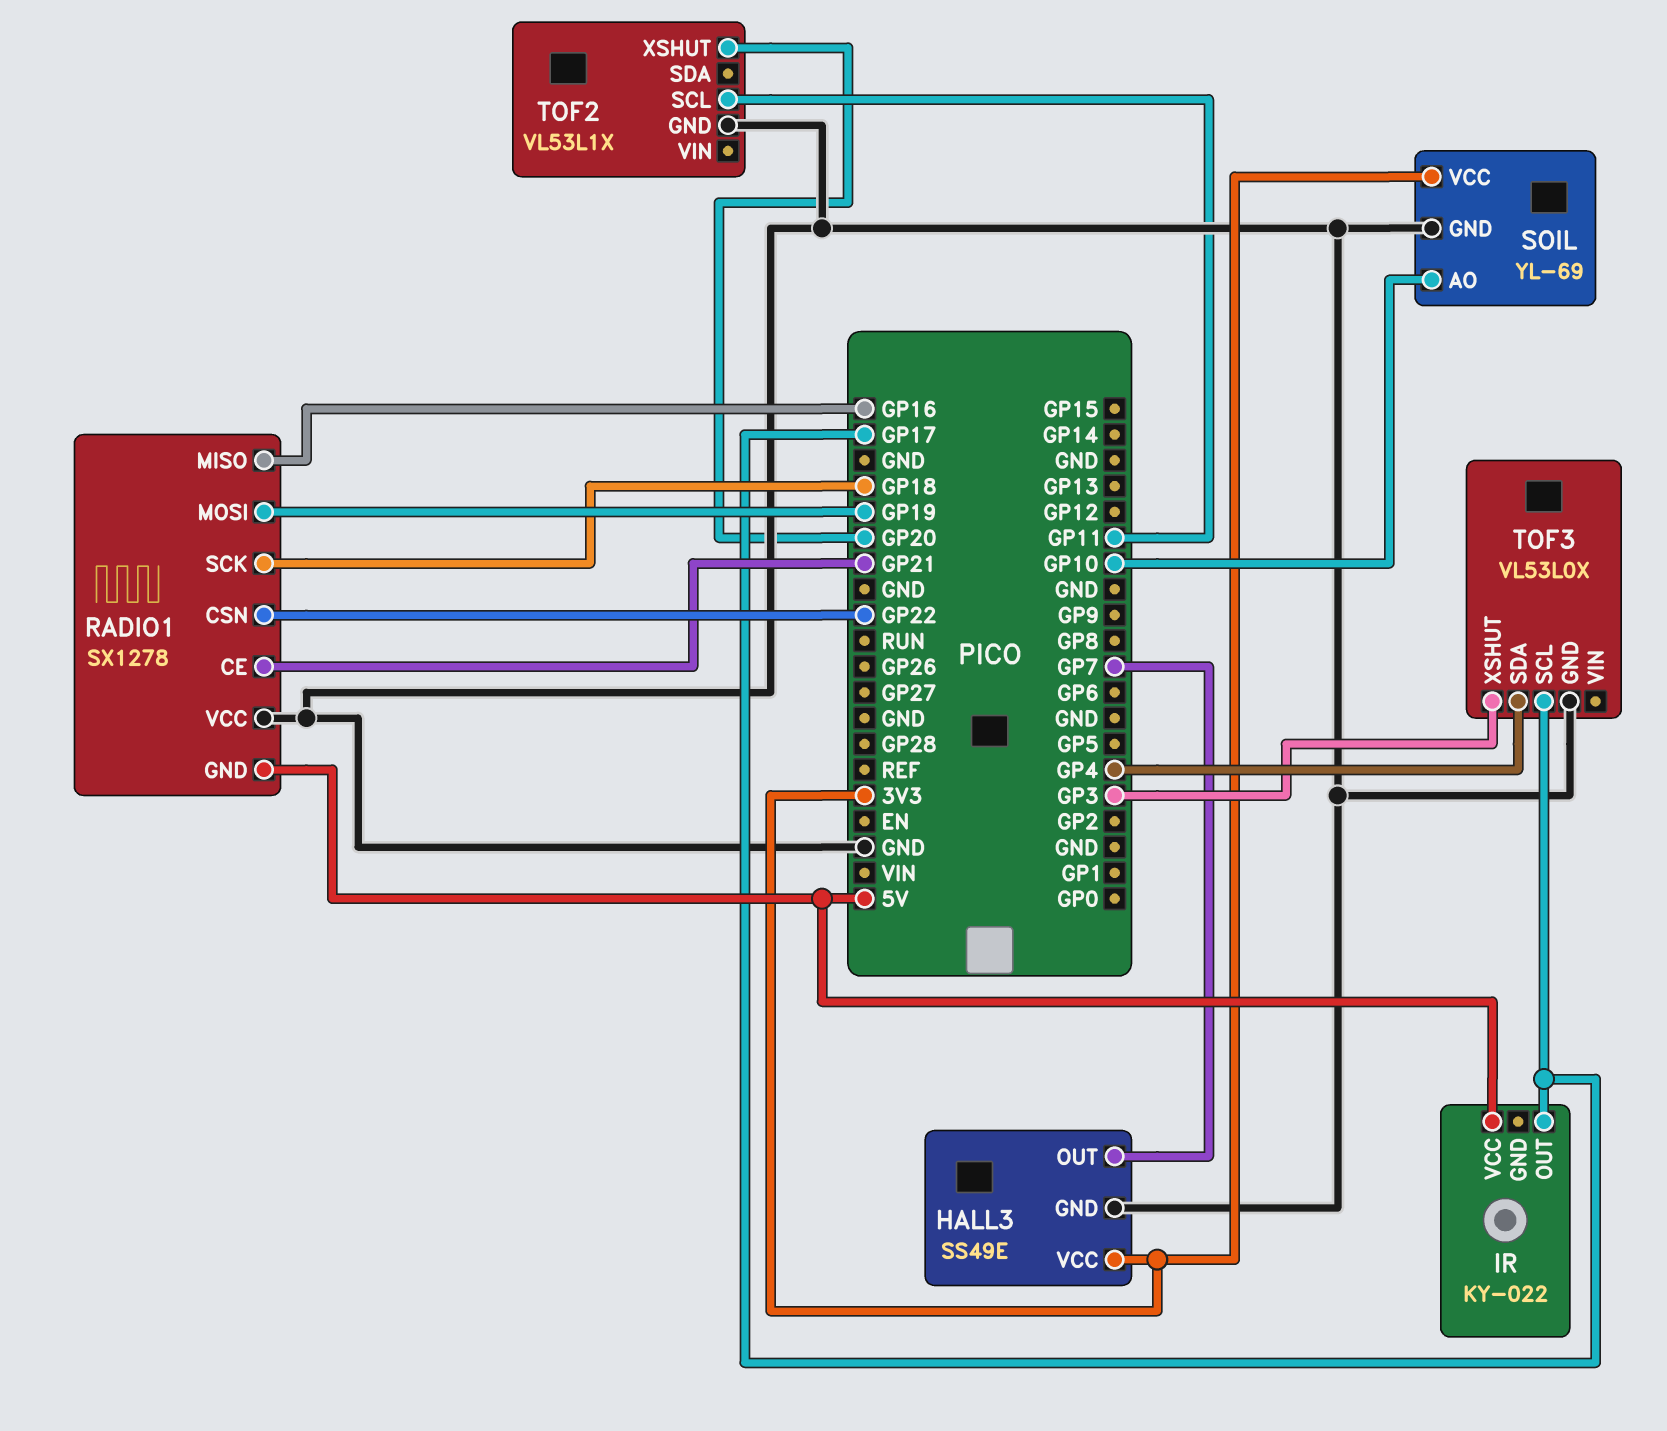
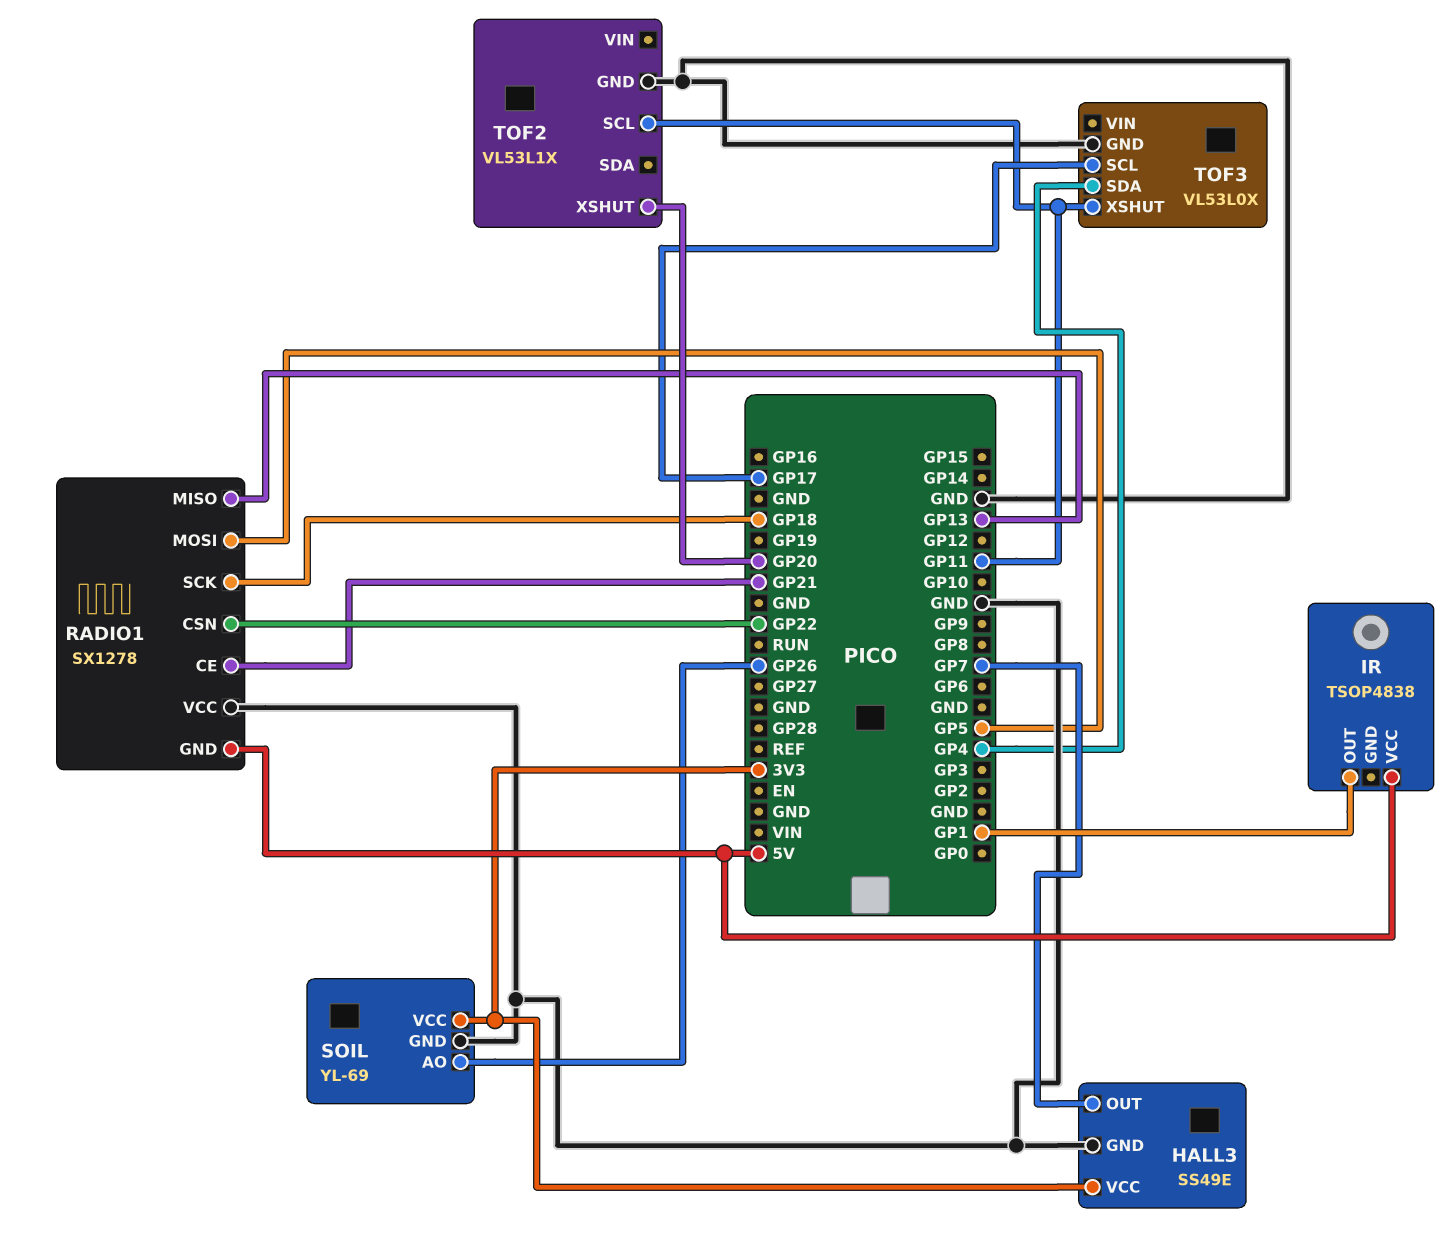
IR: KY-022 -> TSOP4838
IR pin OUT: GP17 -> GP1
RADIO1 pin MISO: GP16 -> GP13
RADIO1 pin MOSI: GP19 -> GP5
SOIL pin AO: GP10 -> GP26
TOF3 pin XSHUT: GP3 -> GP11

